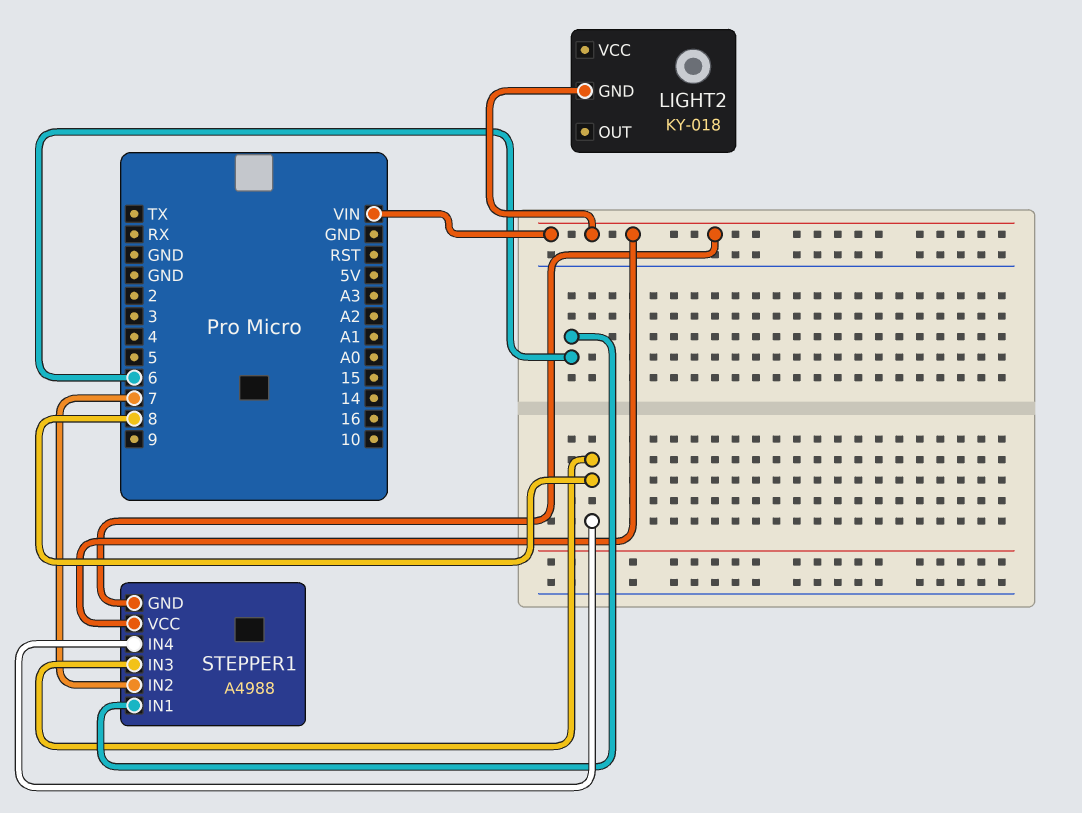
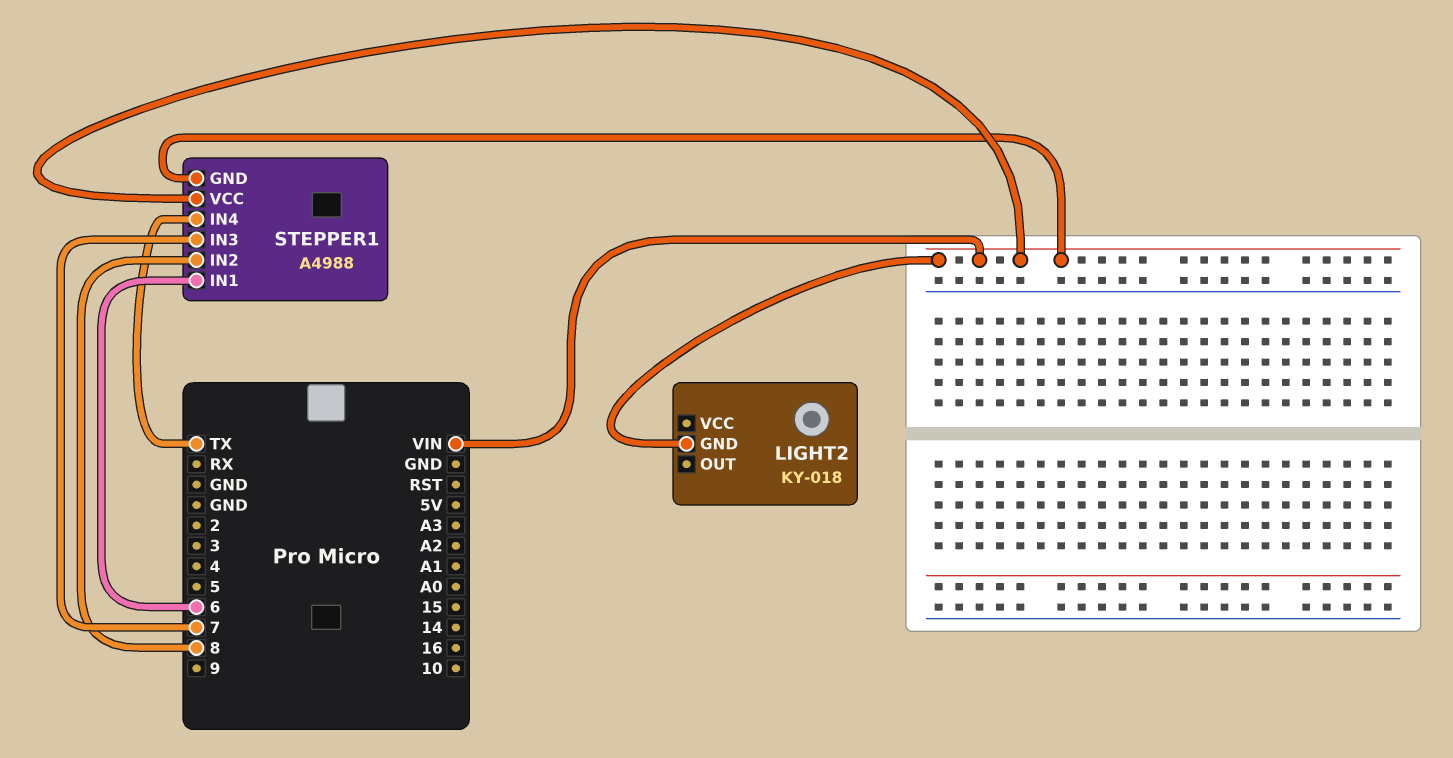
STEPPER1 pin IN2: 7 -> 8
STEPPER1 pin IN3: 8 -> 7
STEPPER1 pin IN4: 8 -> TX

